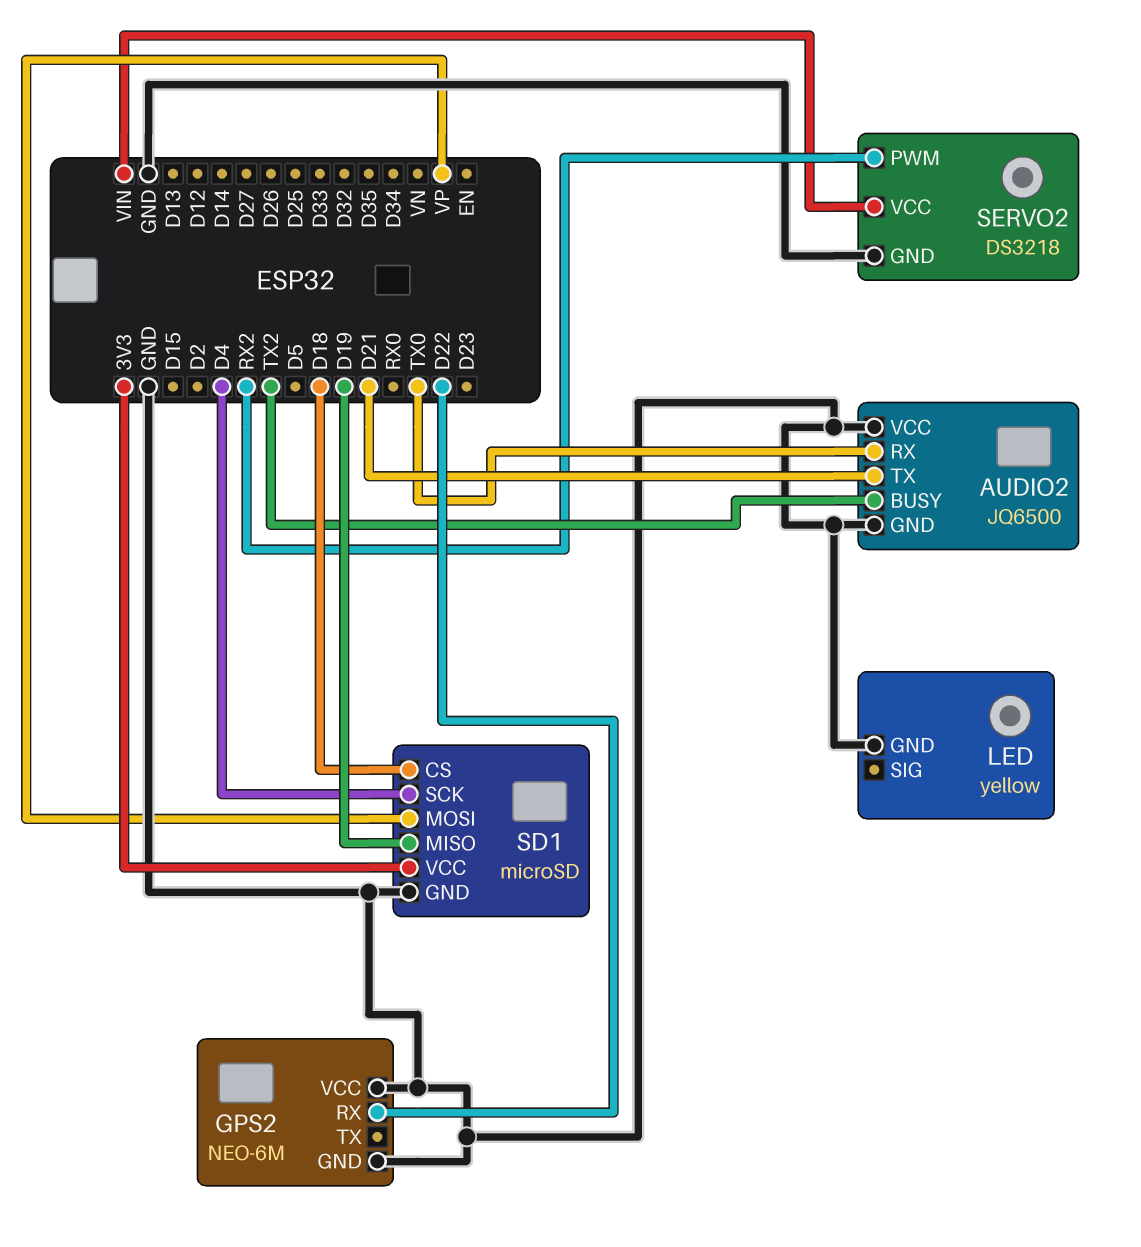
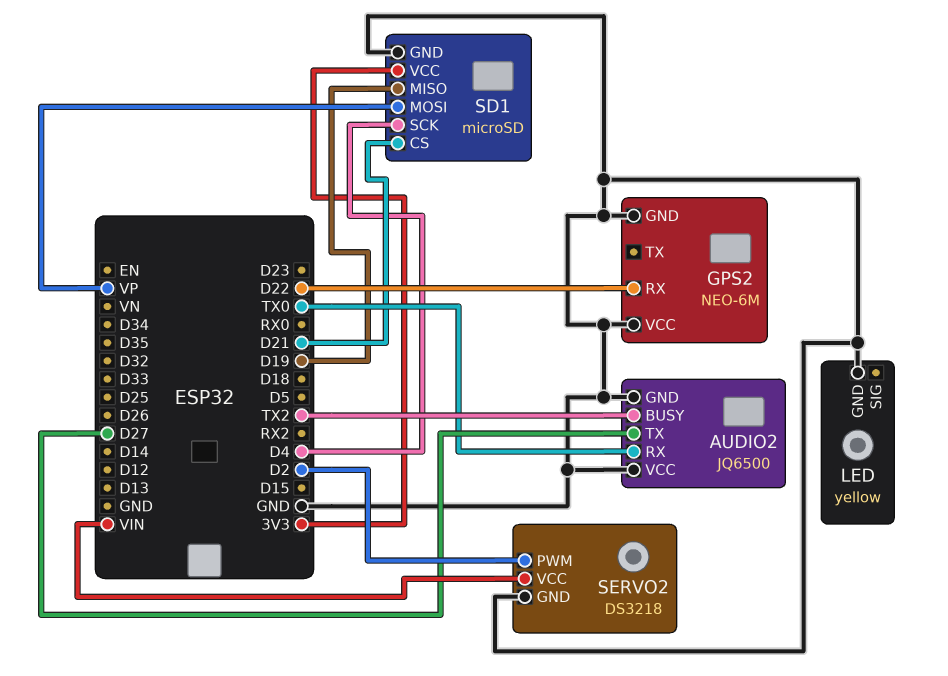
AUDIO2 pin TX: D21 -> D27
SD1 pin CS: D18 -> D21
SERVO2 pin PWM: RX2 -> D2

